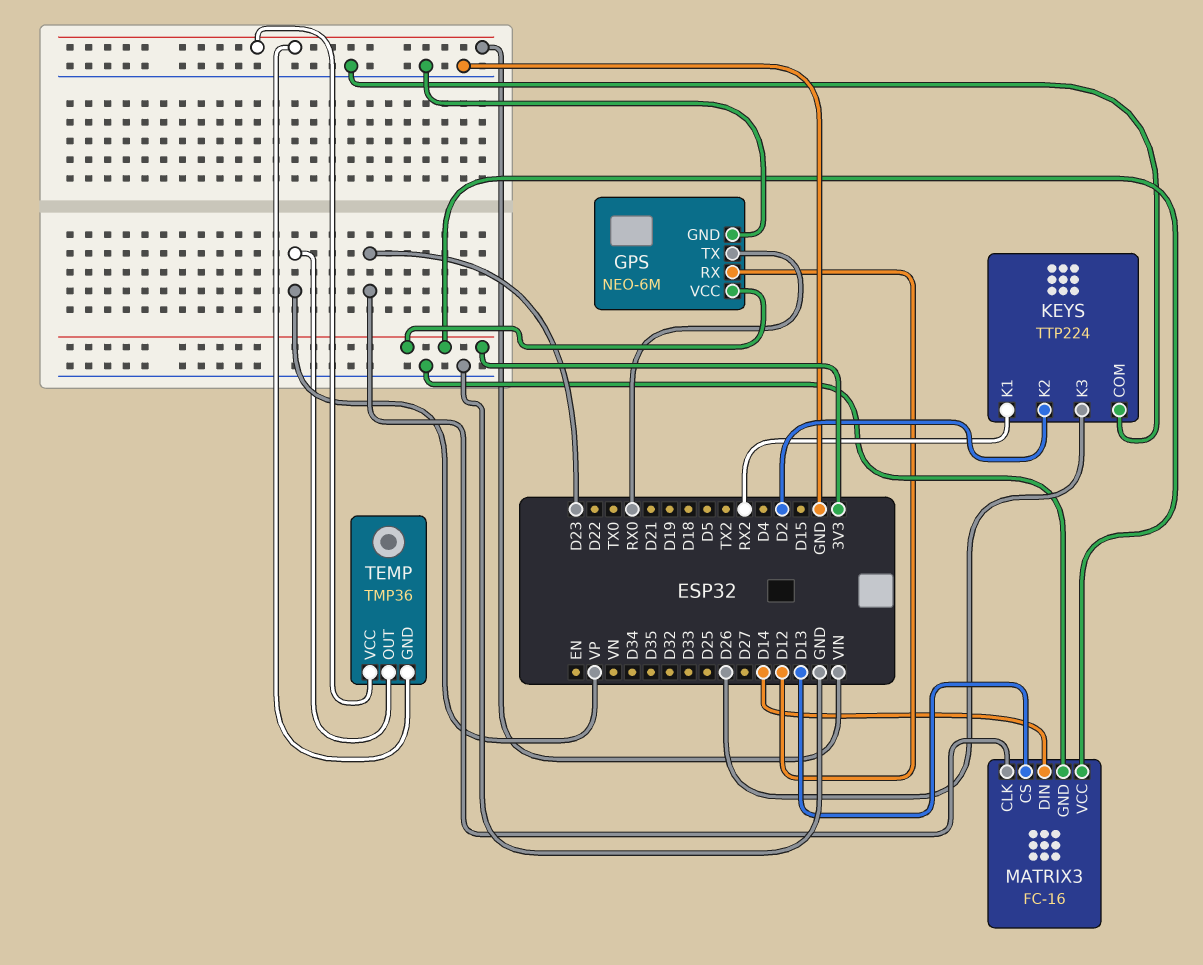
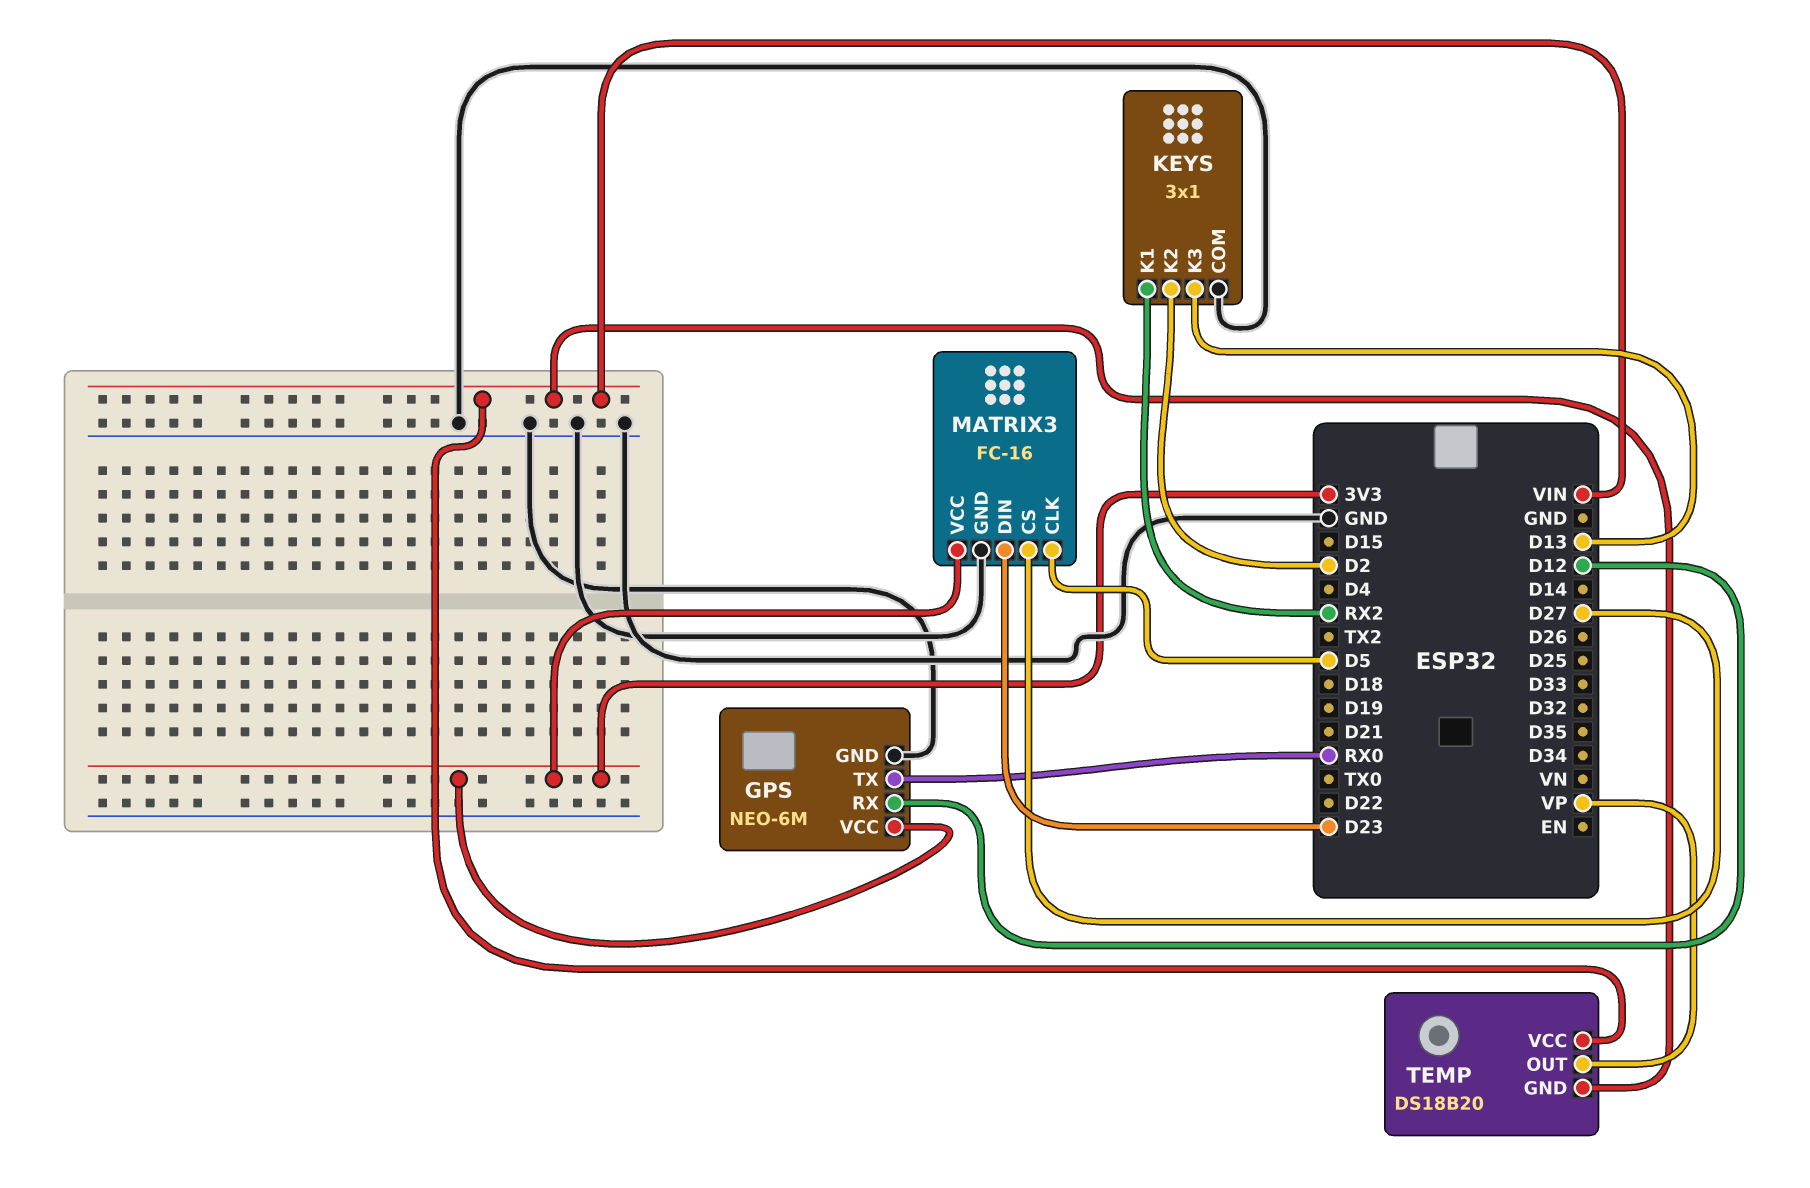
KEYS: TTP224 -> 3x1
KEYS pin K3: D26 -> D13
MATRIX3 pin CLK: D23 -> D5
MATRIX3 pin CS: D13 -> D27
MATRIX3 pin DIN: D14 -> D23
TEMP: TMP36 -> DS18B20

